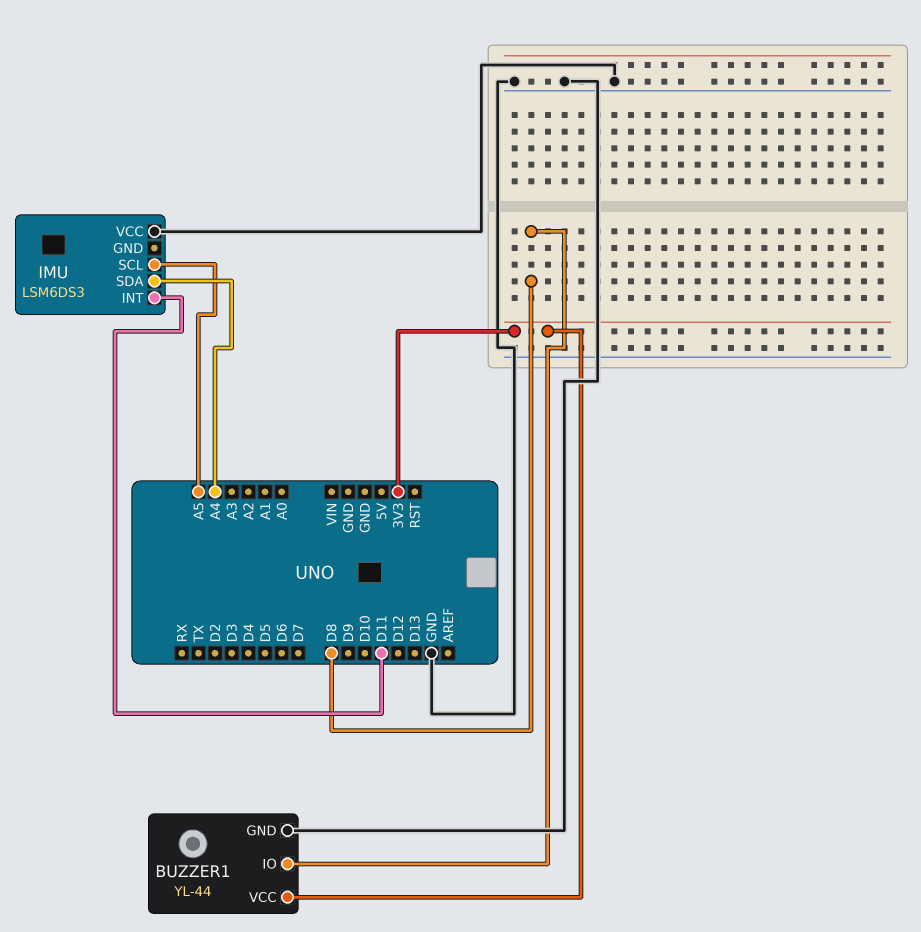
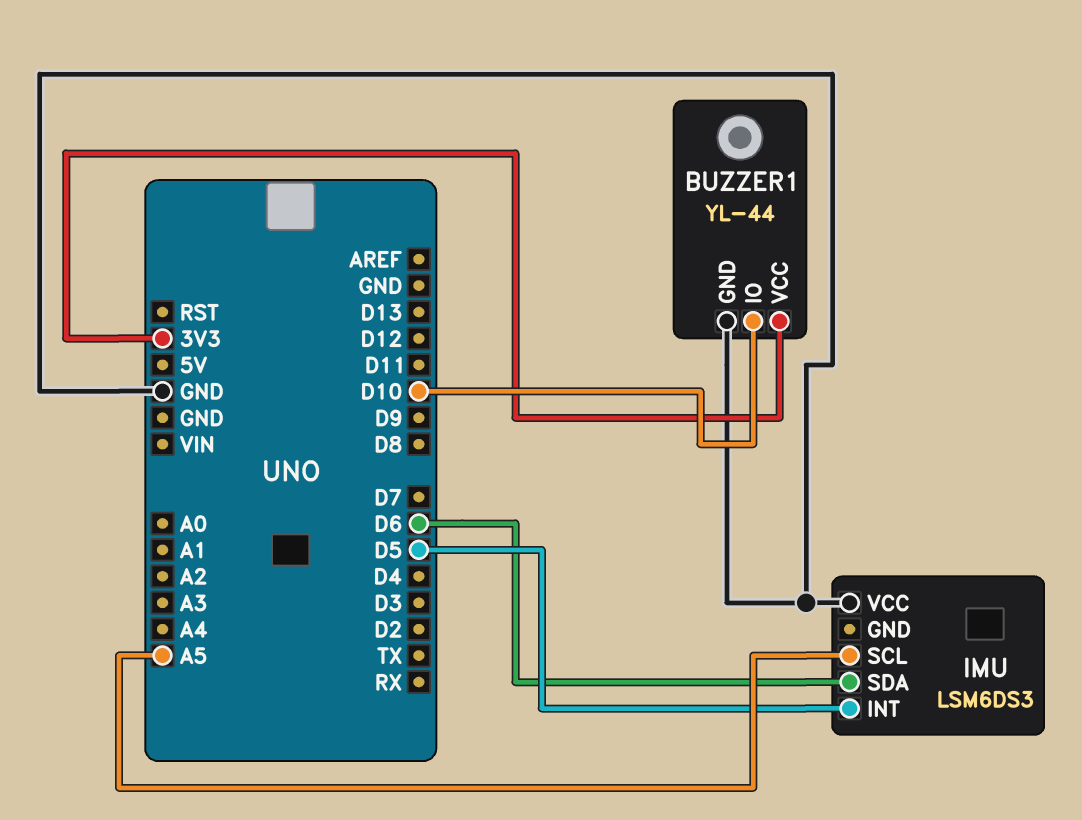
BUZZER1 pin IO: D8 -> D10
IMU pin INT: D11 -> D5
IMU pin SDA: A4 -> D6

